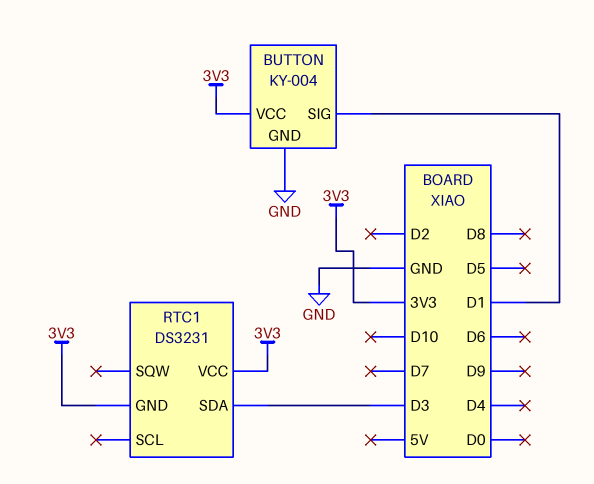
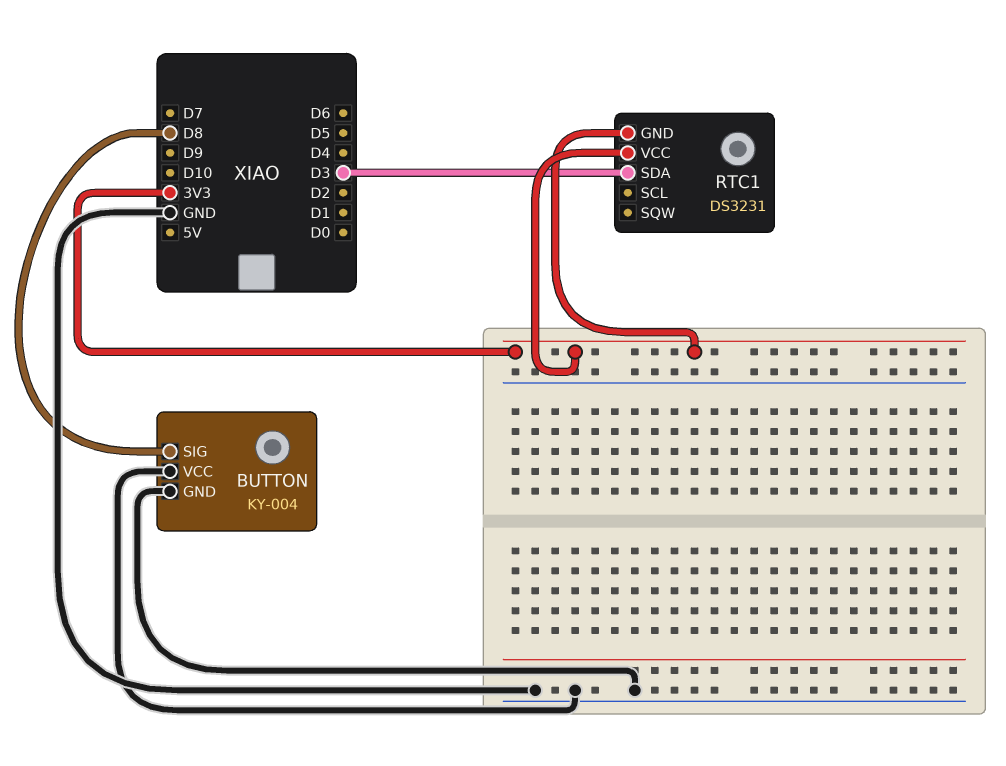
BUTTON pin SIG: D1 -> D8
BUTTON pin VCC: 3V3 -> GND

